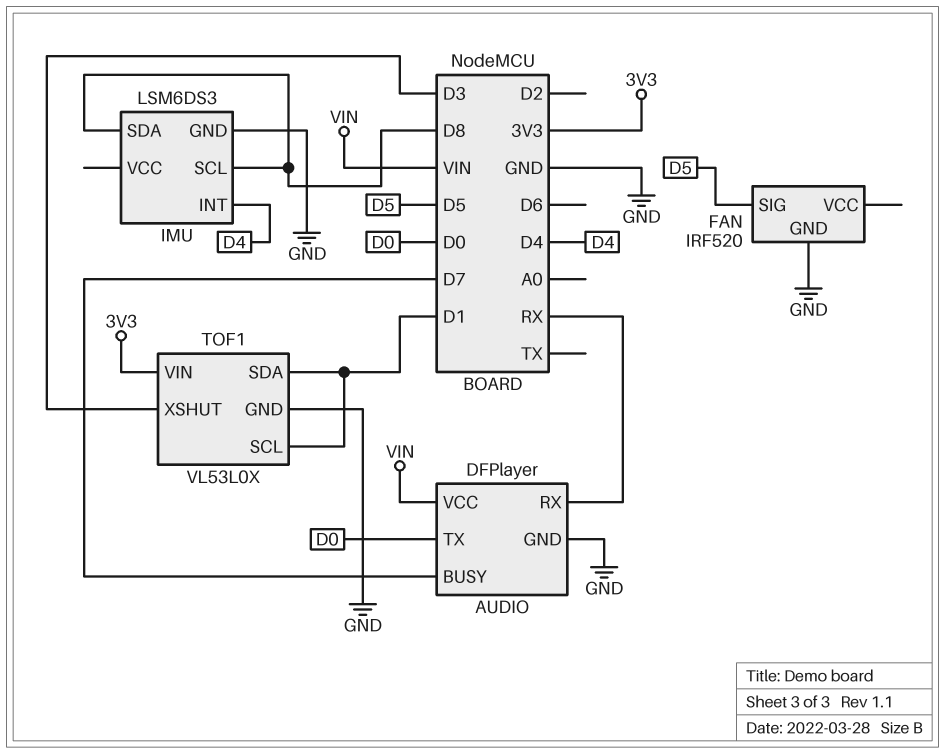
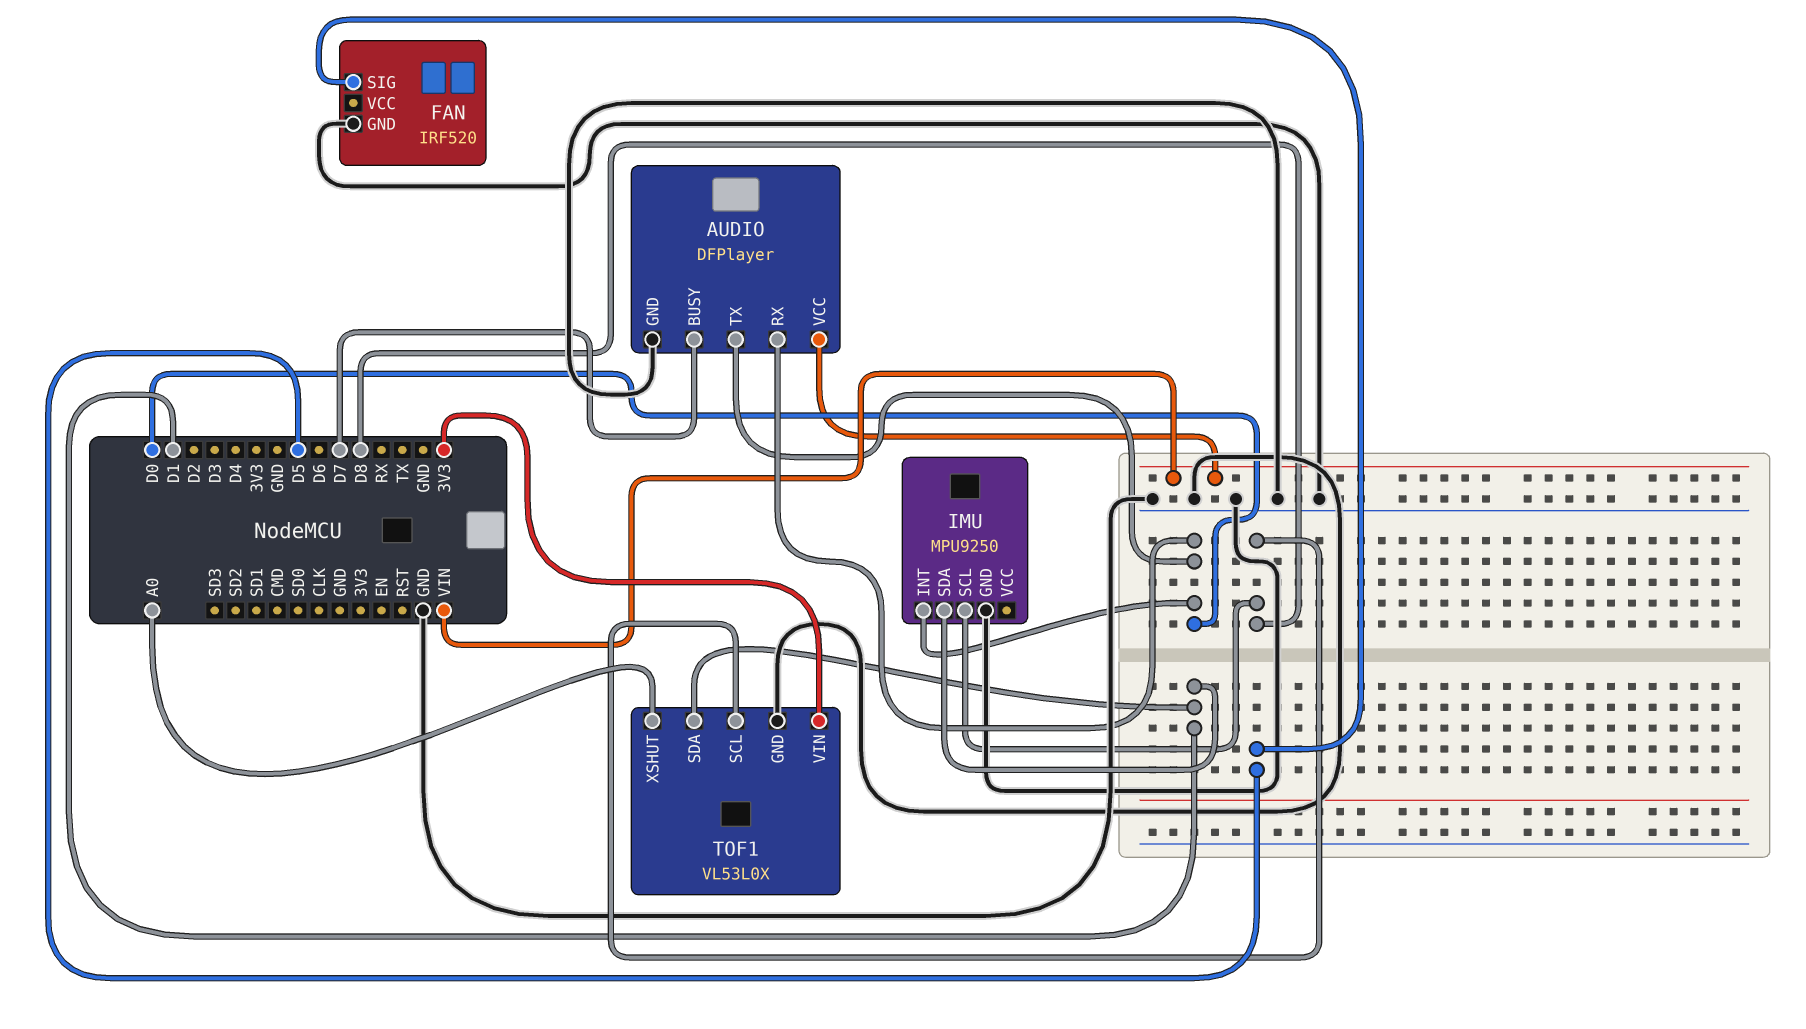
AUDIO pin RX: RX -> D0
IMU: LSM6DS3 -> MPU9250
IMU pin INT: D4 -> D0
IMU pin SDA: D8 -> D1
TOF1 pin SCL: D1 -> D8
TOF1 pin XSHUT: D3 -> A0

